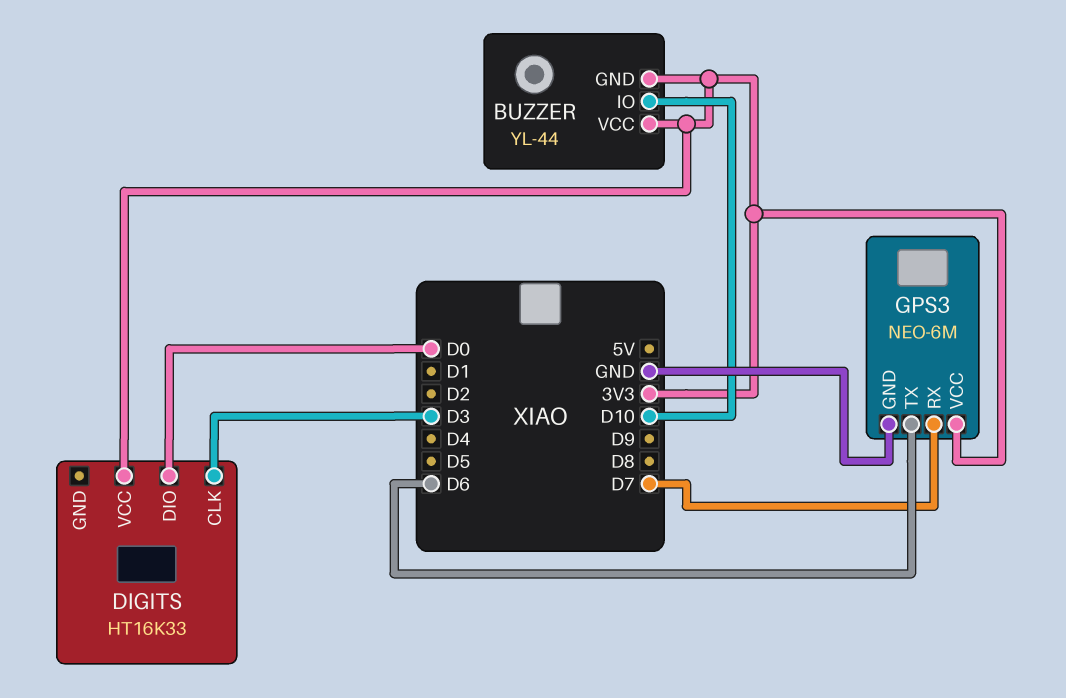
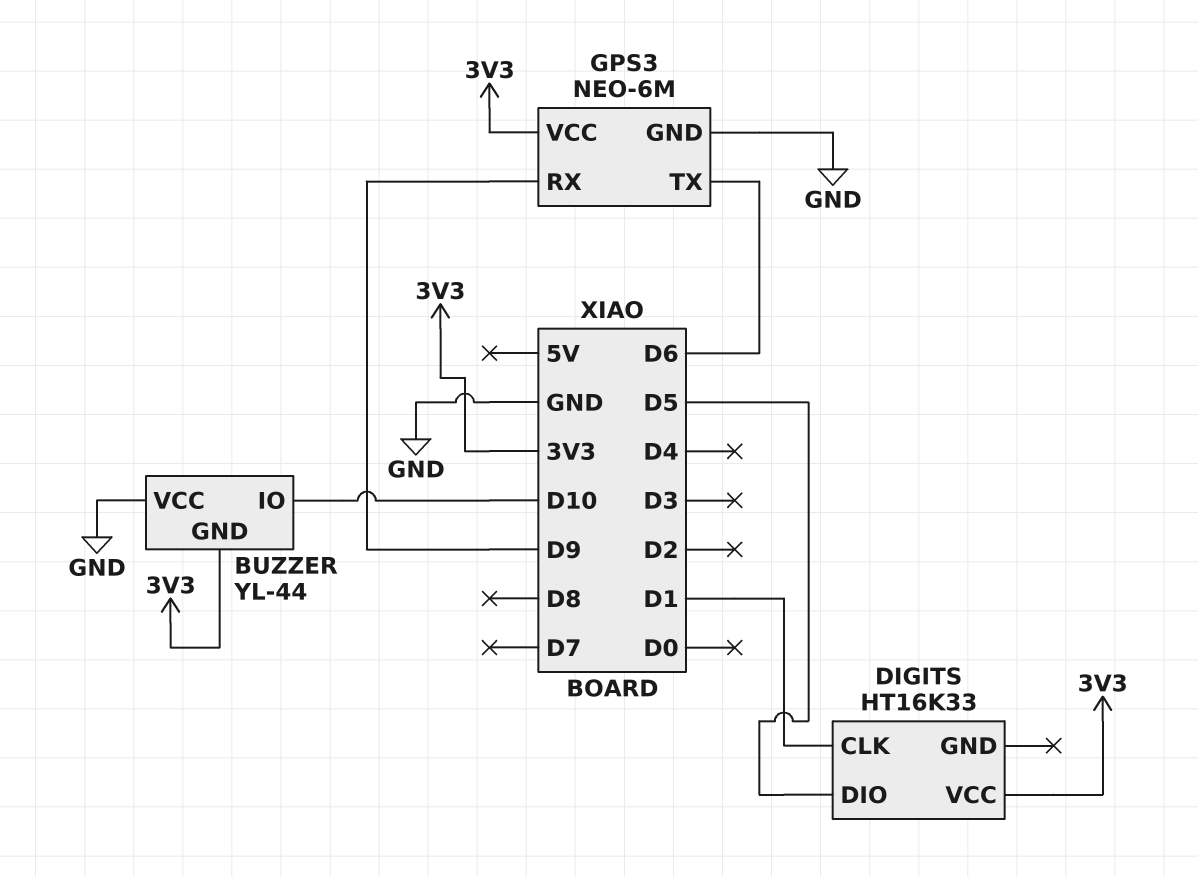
BUZZER pin VCC: 3V3 -> GND
DIGITS pin CLK: D3 -> D1
DIGITS pin DIO: D0 -> D5
GPS3 pin RX: D7 -> D9

